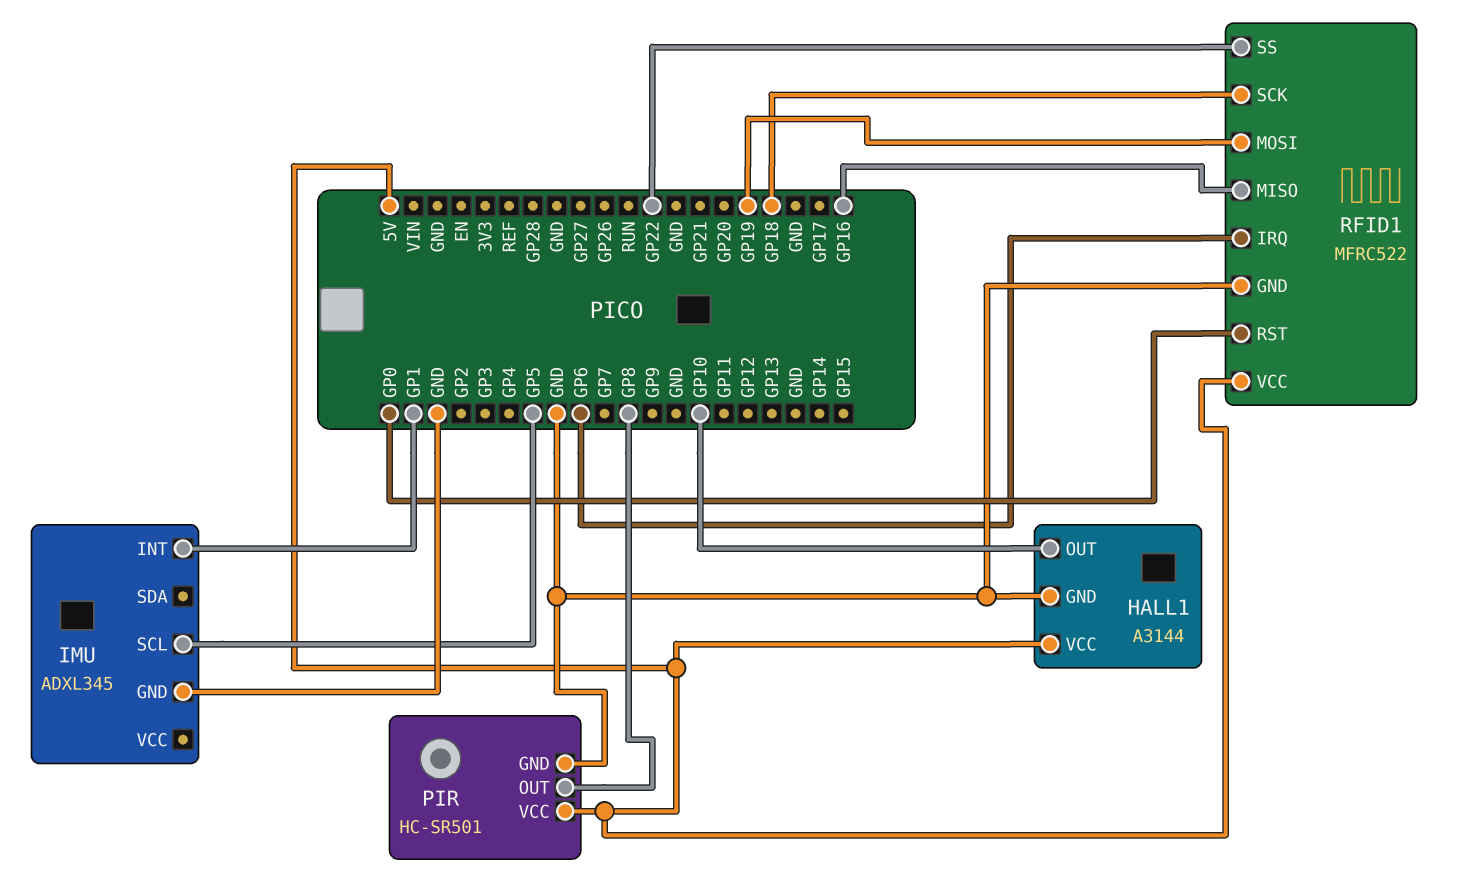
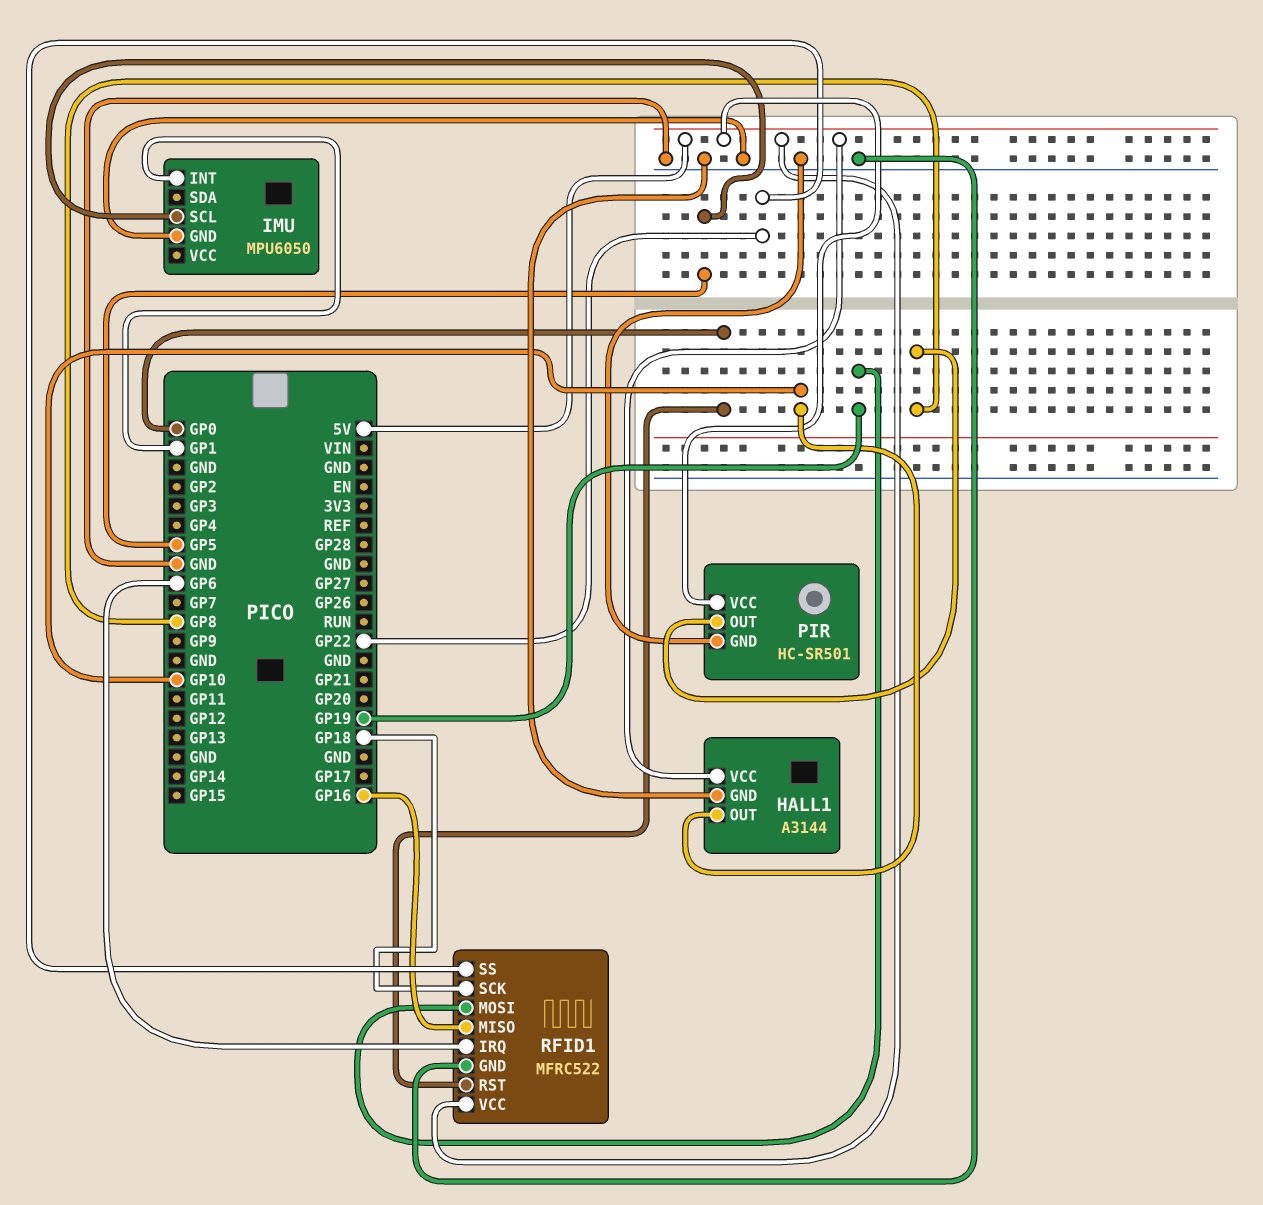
IMU: ADXL345 -> MPU6050

